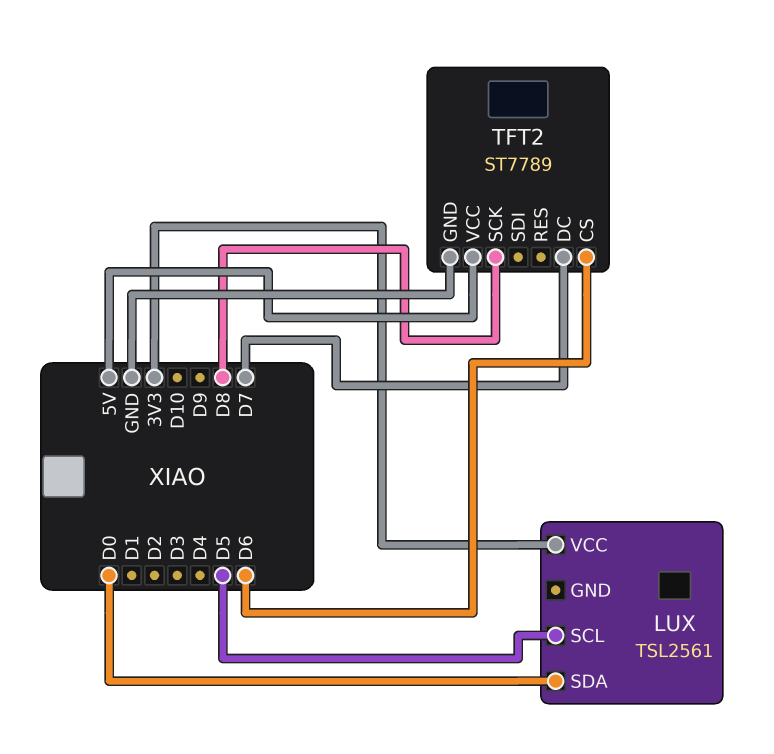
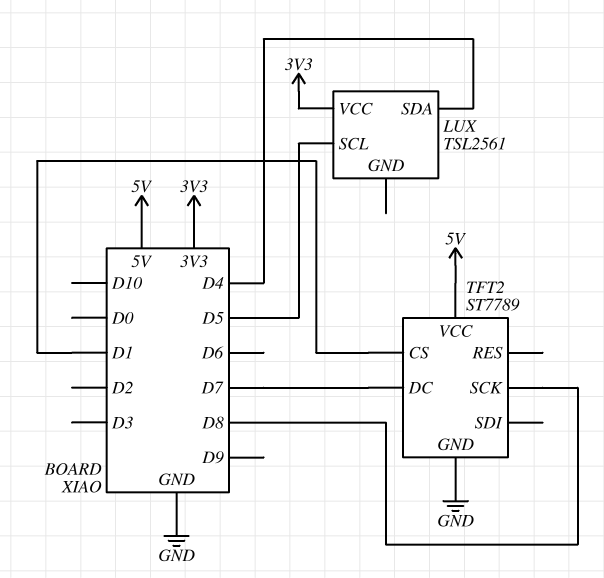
LUX pin SDA: D0 -> D4
TFT2 pin CS: D6 -> D1

